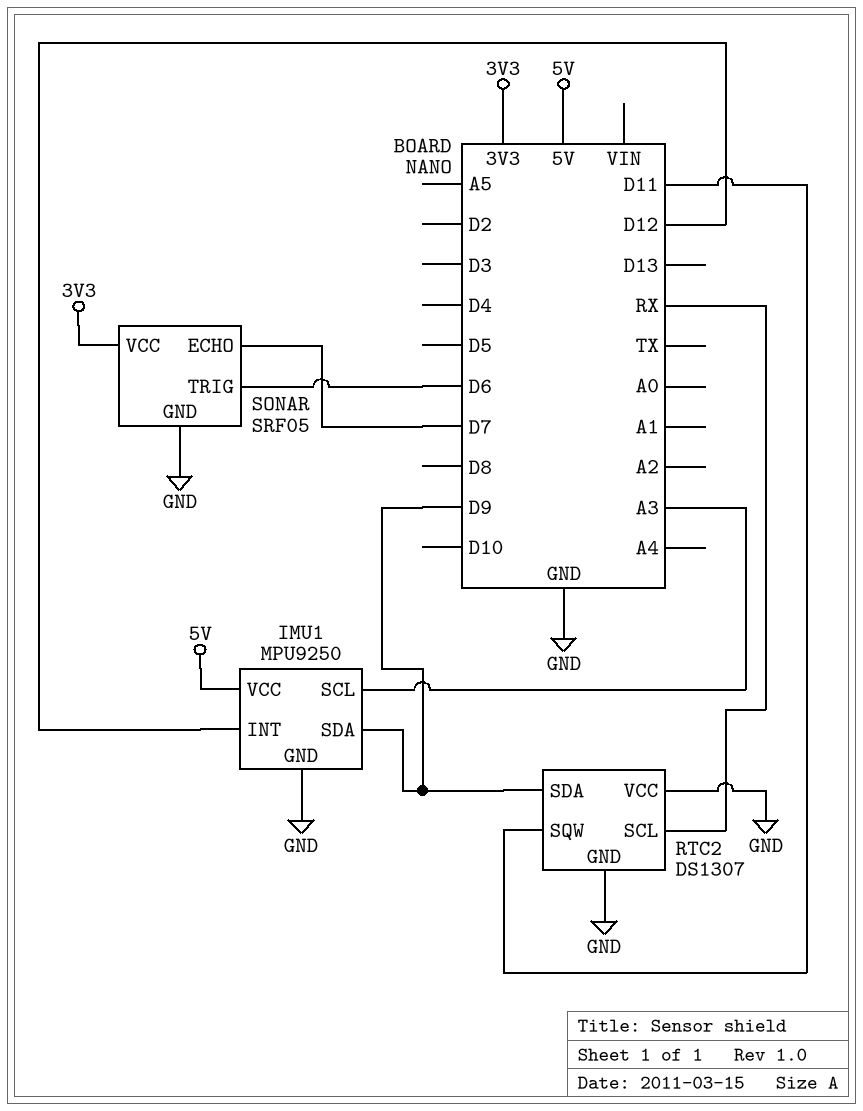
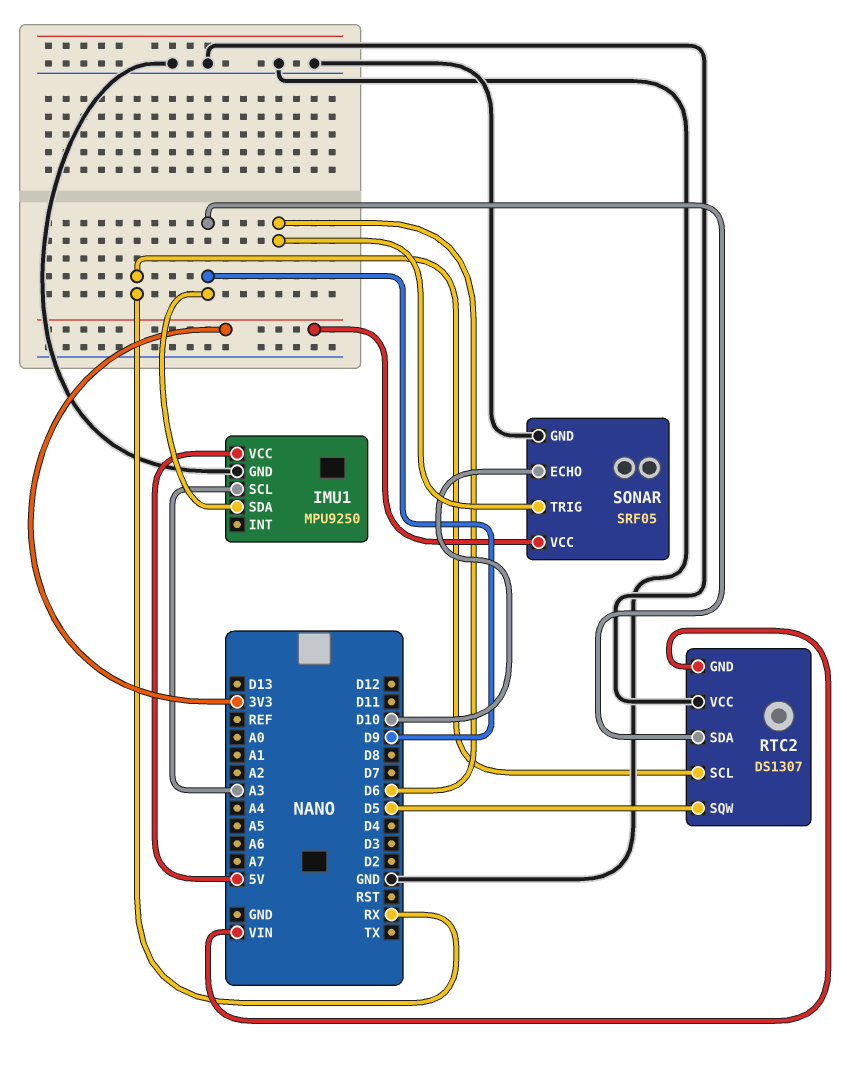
IMU1 pin INT: D12 -> none
RTC2 pin GND: GND -> VIN
RTC2 pin SQW: D11 -> D5
SONAR pin ECHO: D7 -> D10

